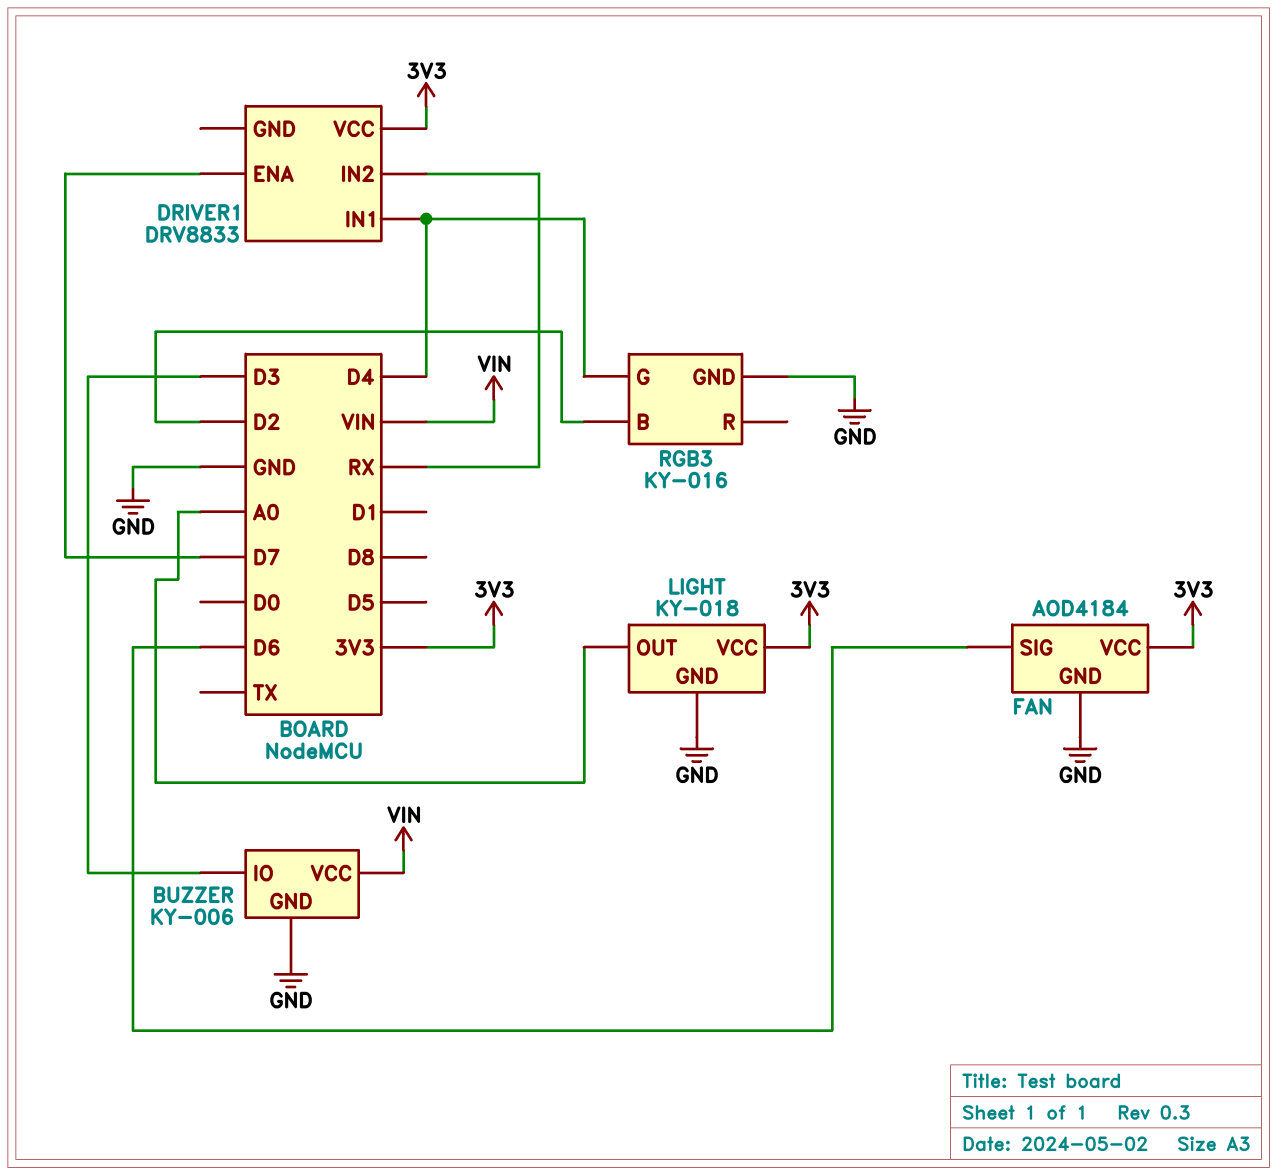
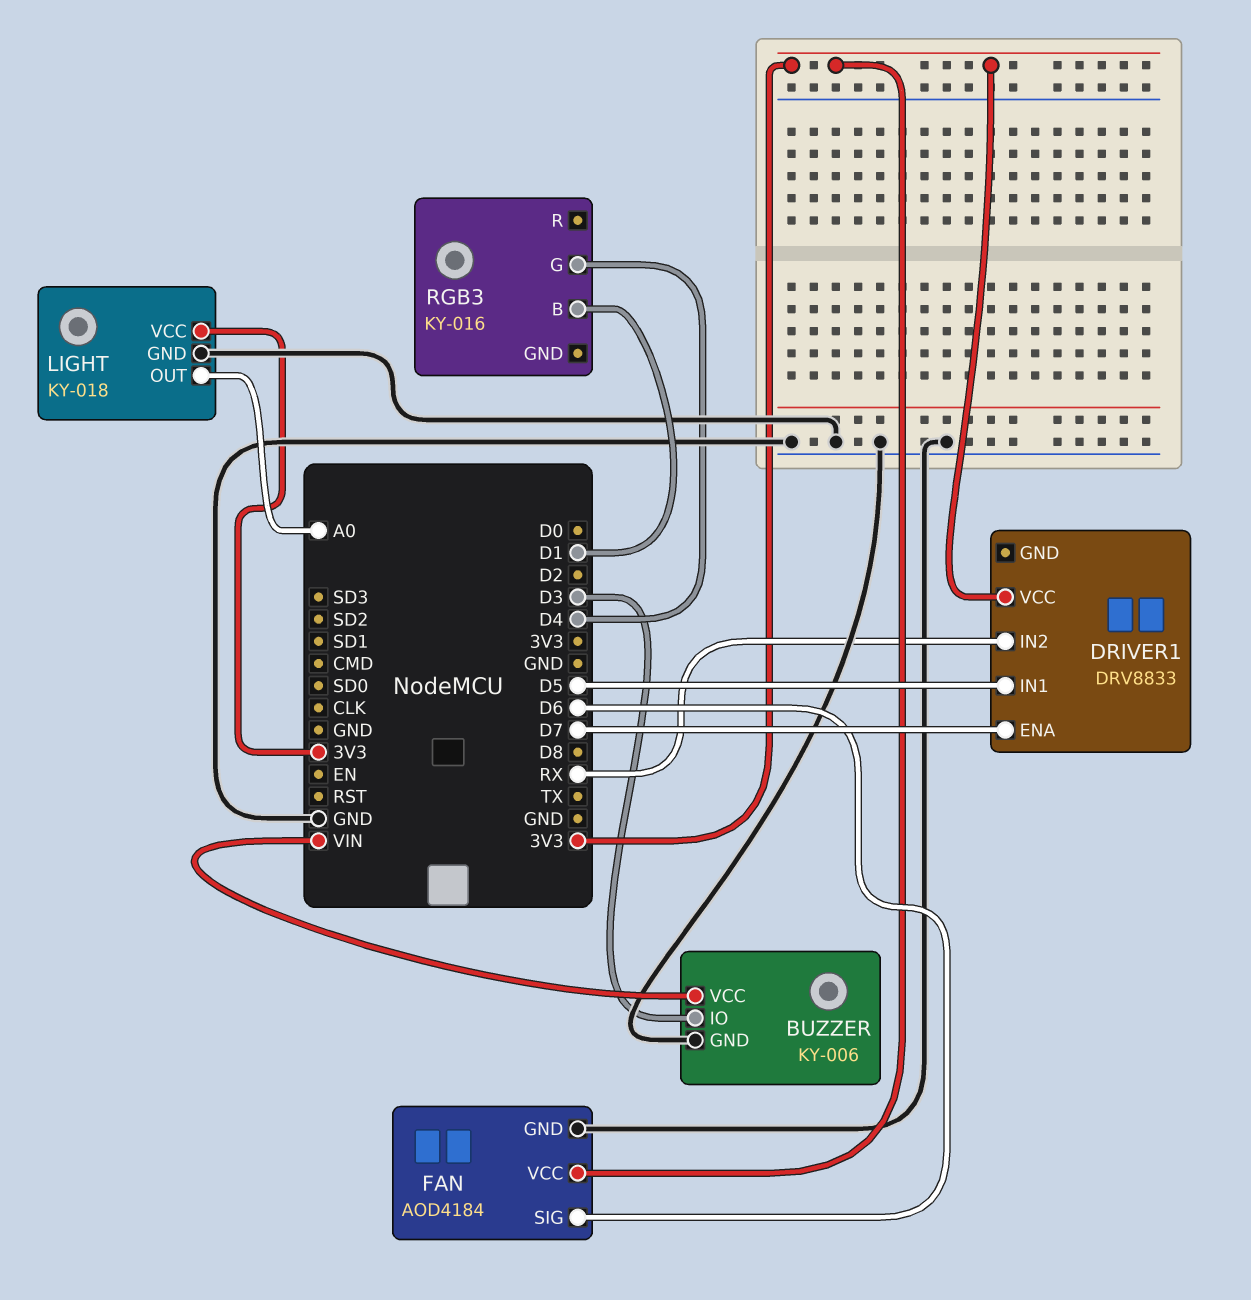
DRIVER1 pin IN1: D4 -> D5
RGB3 pin B: D2 -> D1
RGB3 pin GND: GND -> none

